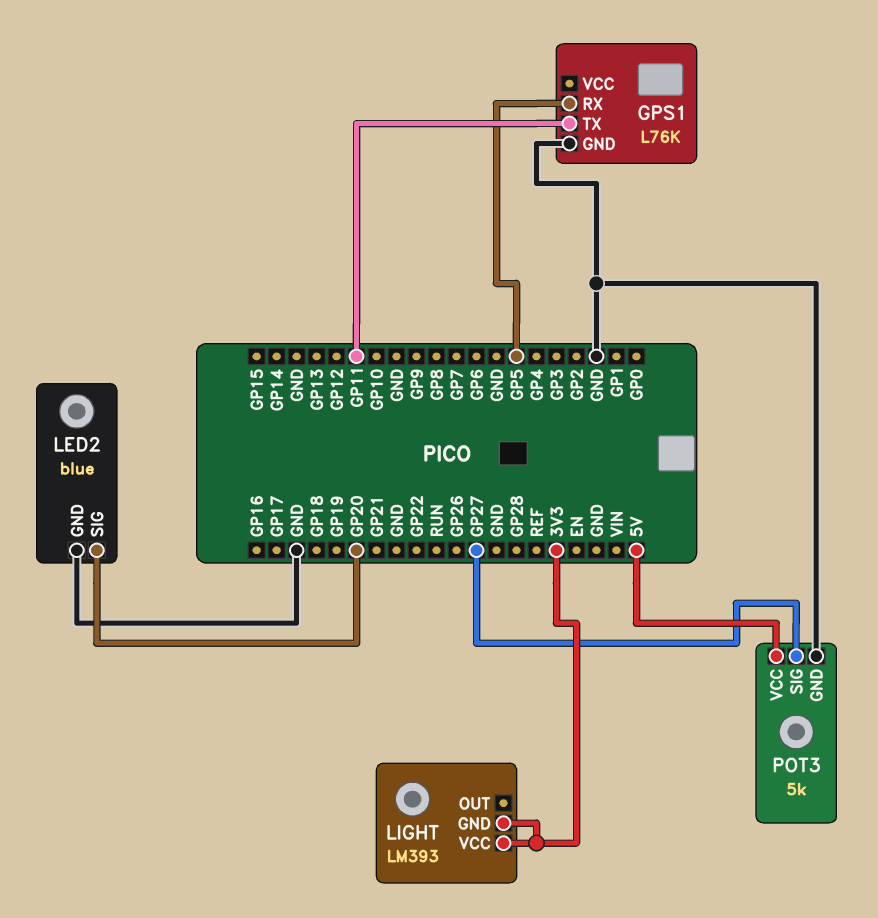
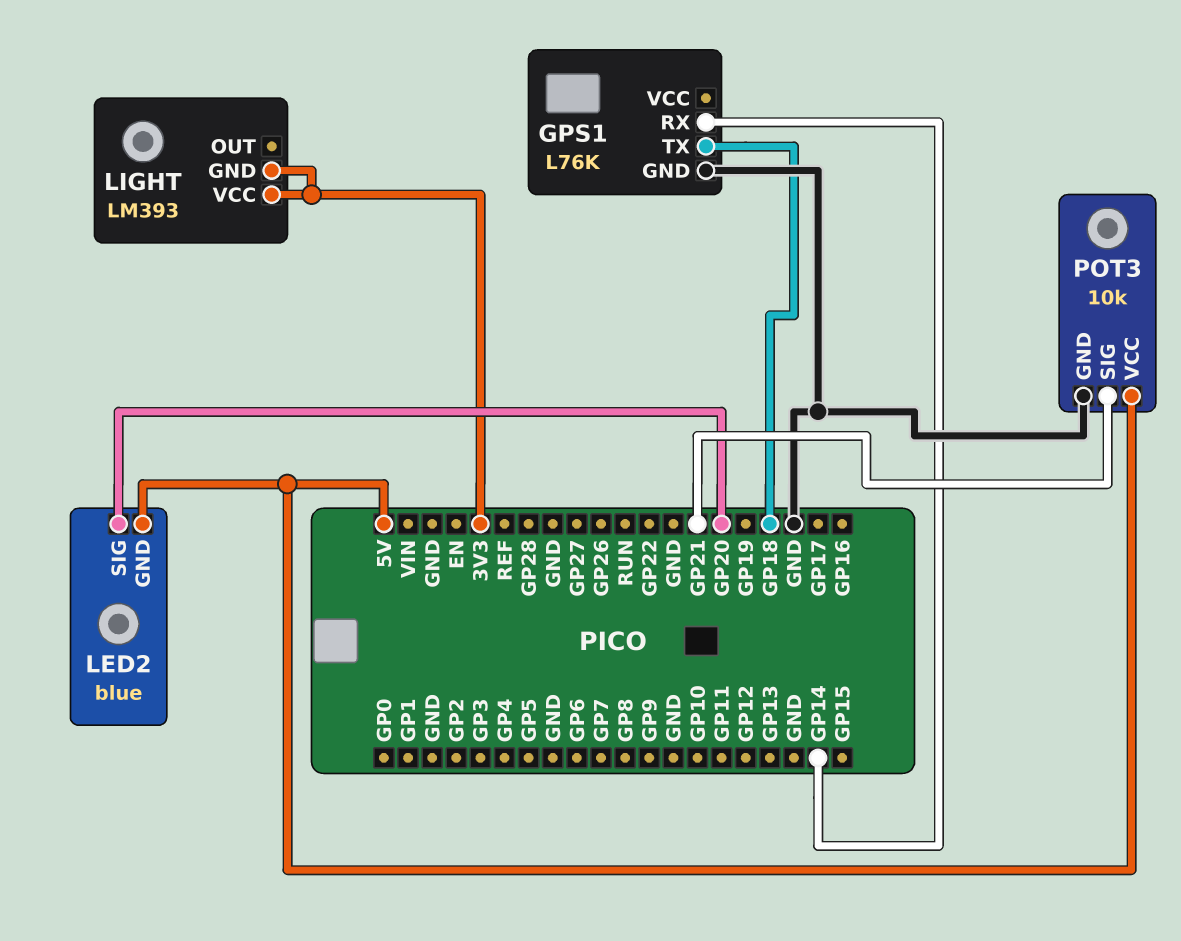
GPS1 pin RX: GP5 -> GP14
GPS1 pin TX: GP11 -> GP18
LED2 pin GND: GND -> 5V
POT3: 5k -> 10k
POT3 pin SIG: GP27 -> GP21

